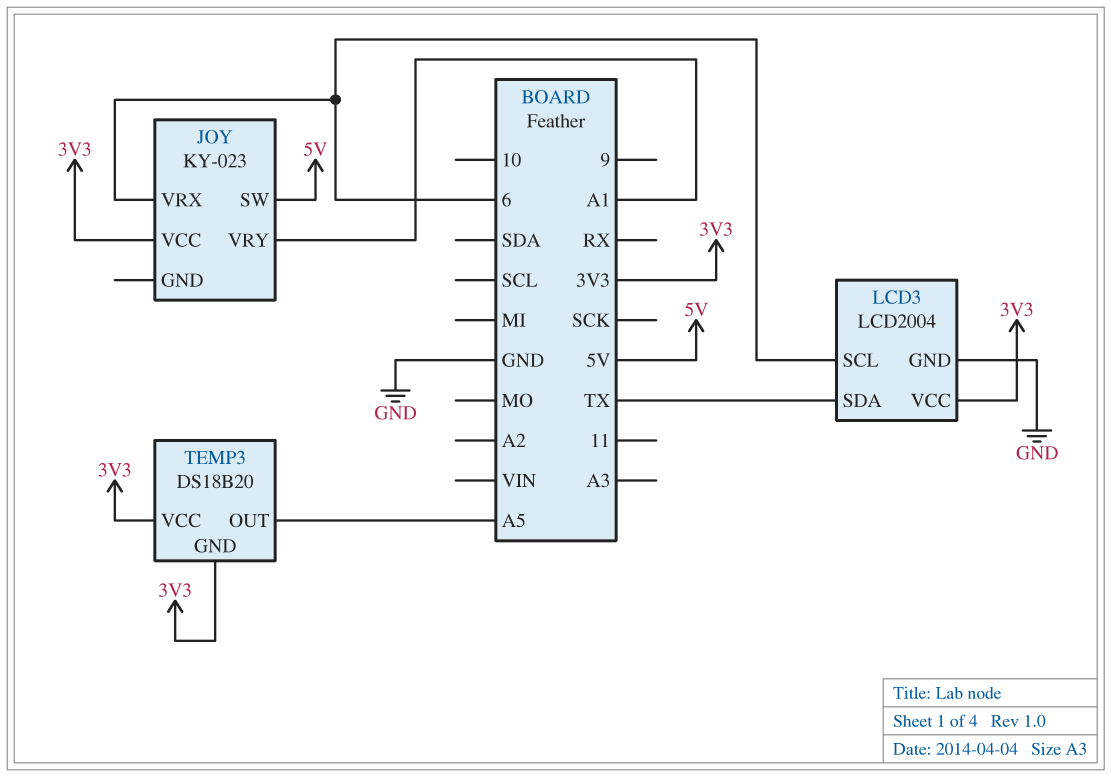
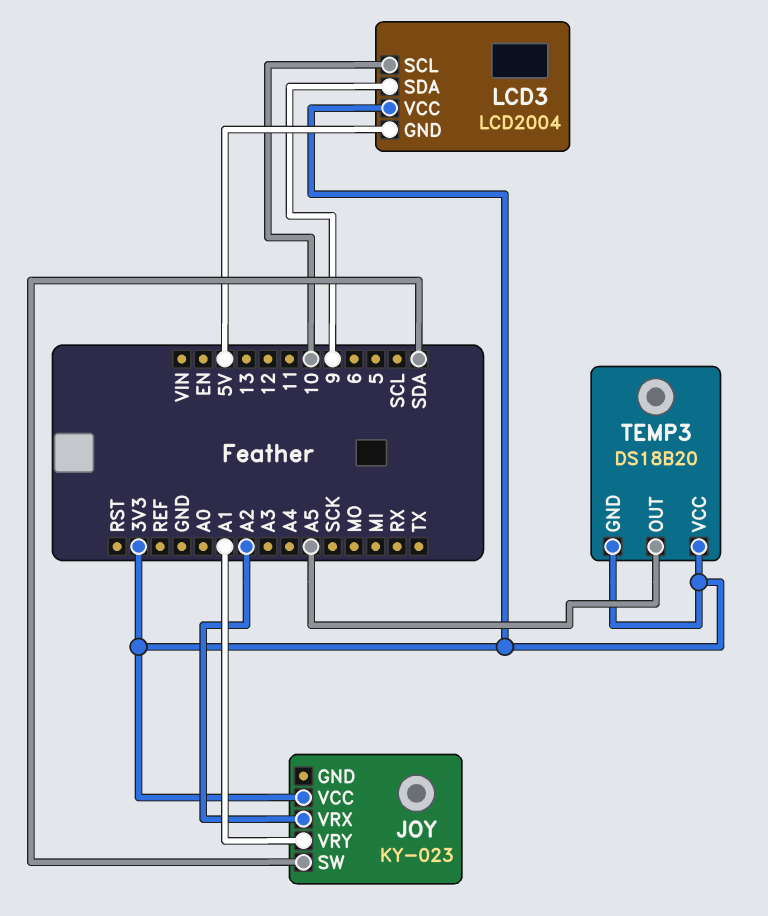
JOY pin SW: 5V -> SDA
JOY pin VRX: 6 -> A2
LCD3 pin GND: GND -> 5V
LCD3 pin SCL: 6 -> 10
LCD3 pin SDA: TX -> 9

